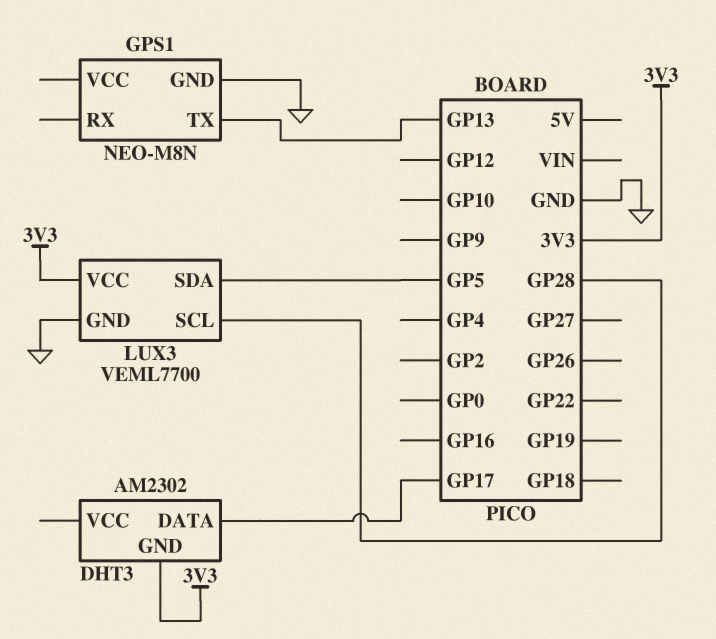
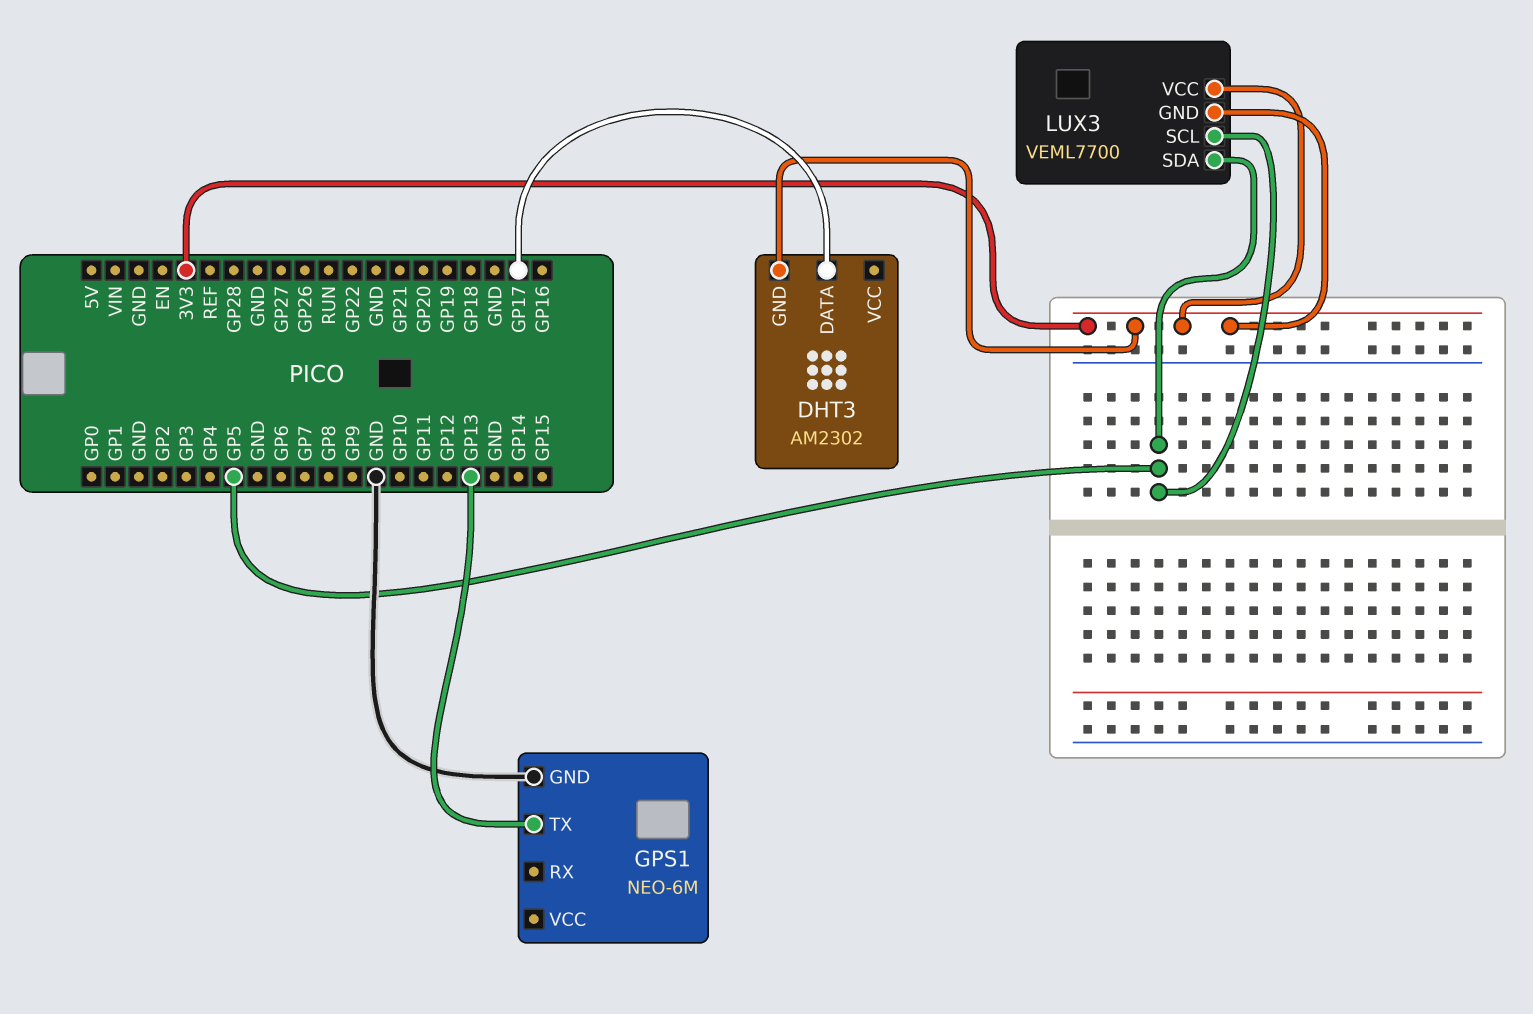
GPS1: NEO-M8N -> NEO-6M
LUX3 pin GND: GND -> 3V3
LUX3 pin SCL: GP28 -> GP5

